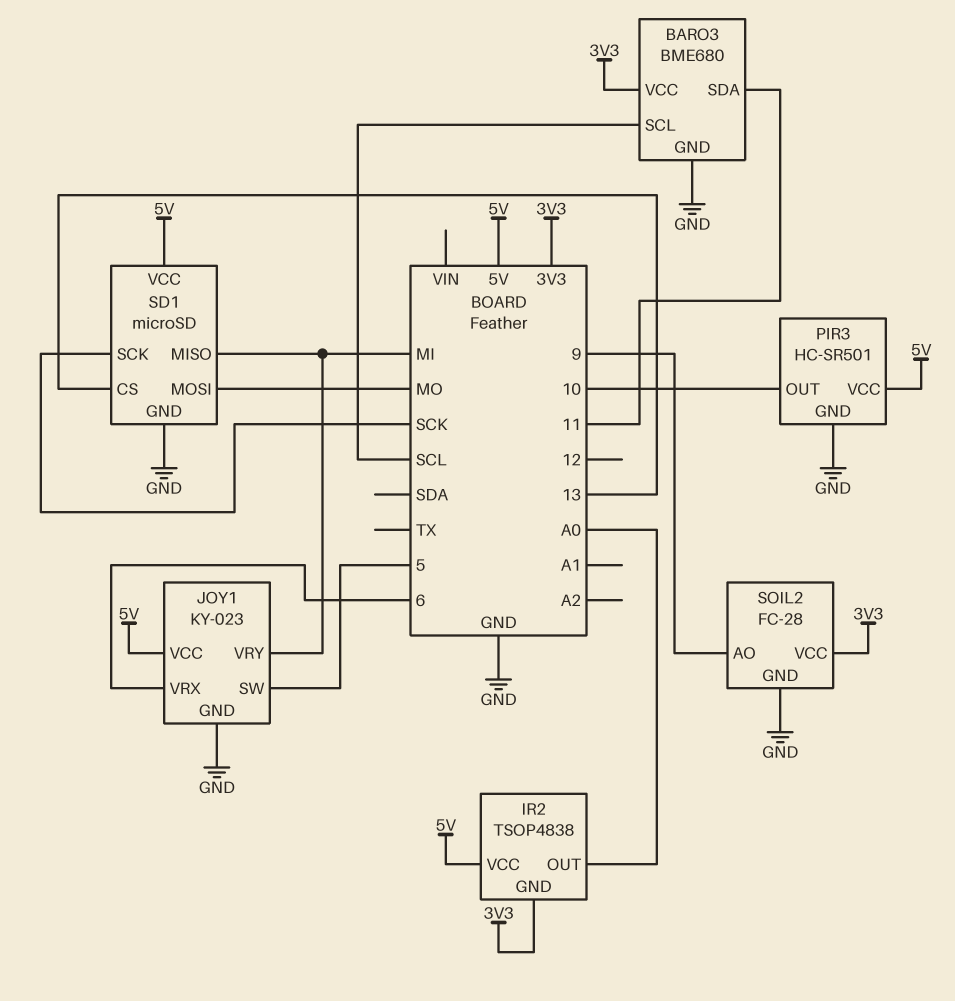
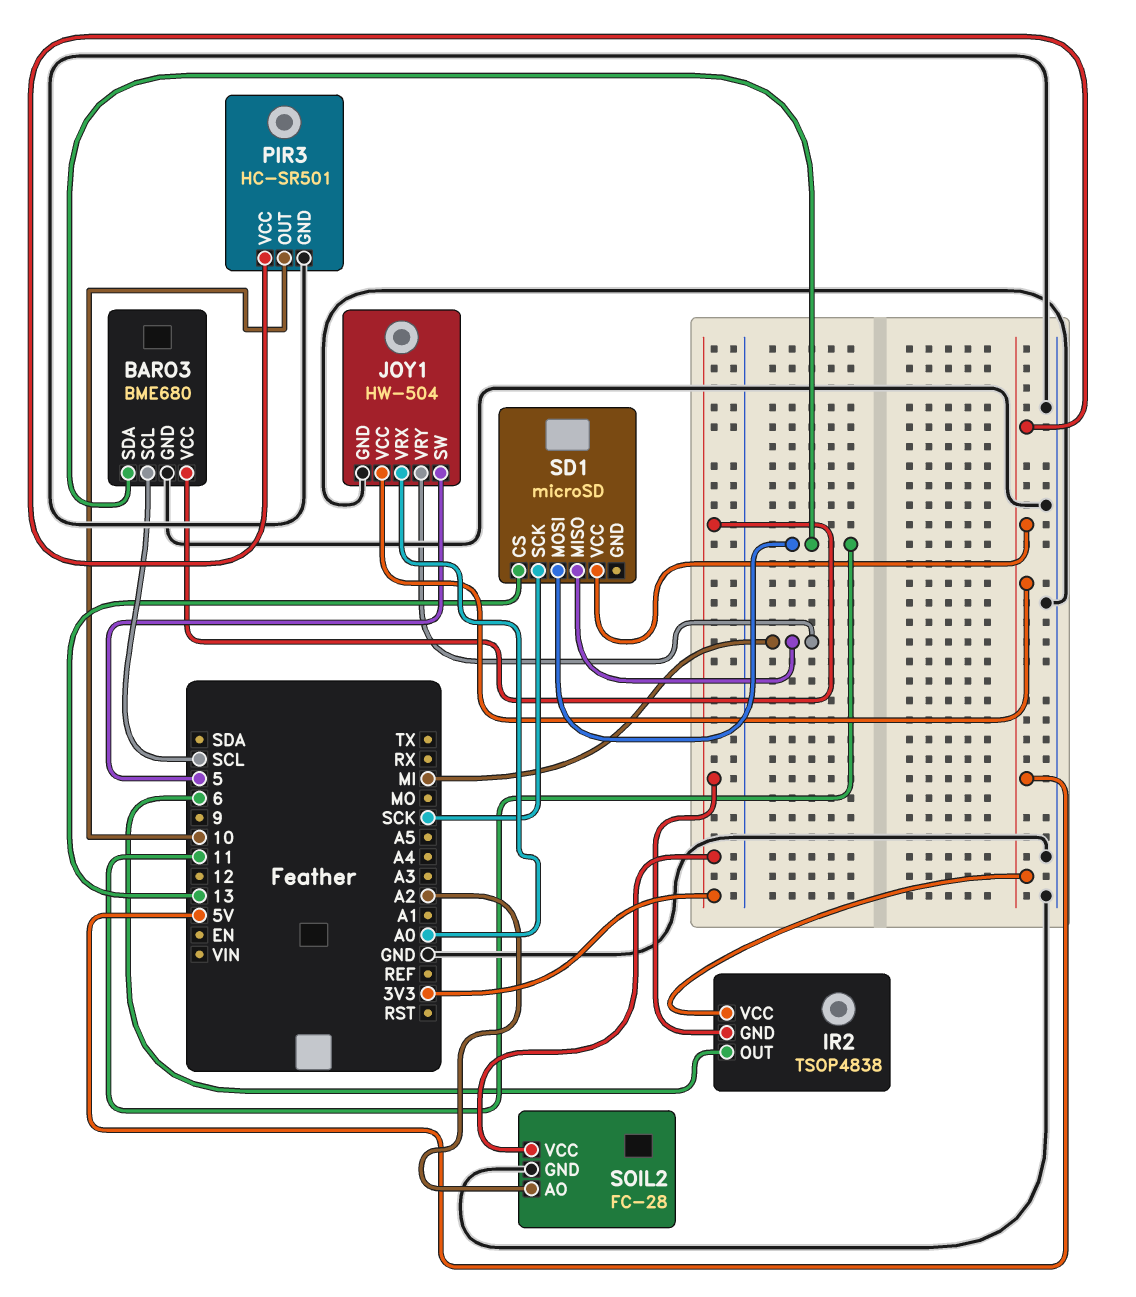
IR2 pin OUT: A0 -> 6
JOY1: KY-023 -> HW-504
JOY1 pin VRX: 6 -> A0
SD1 pin GND: GND -> none
SD1 pin MOSI: MO -> 11
SOIL2 pin AO: 9 -> A2

